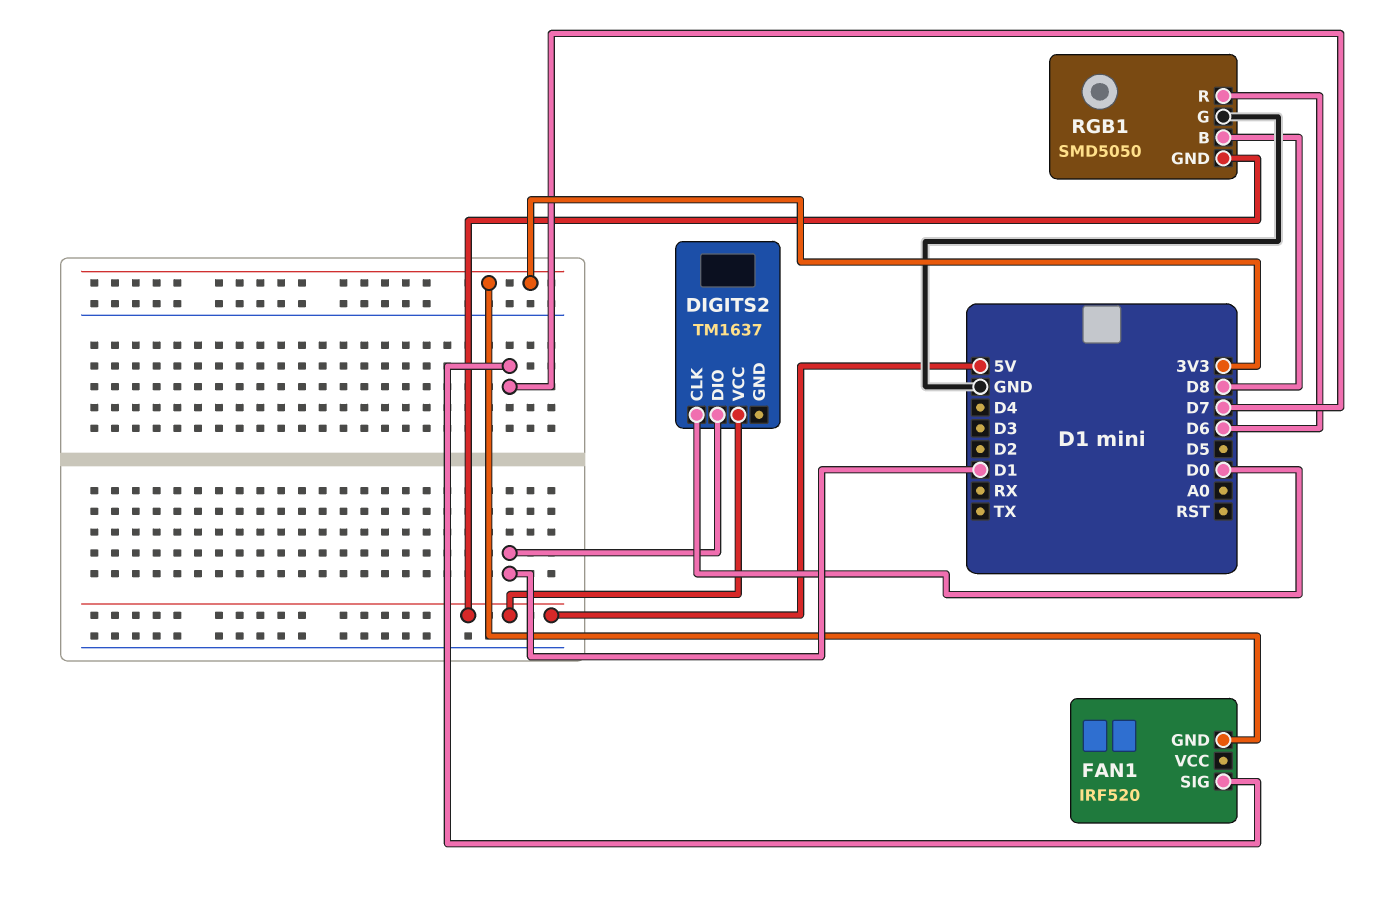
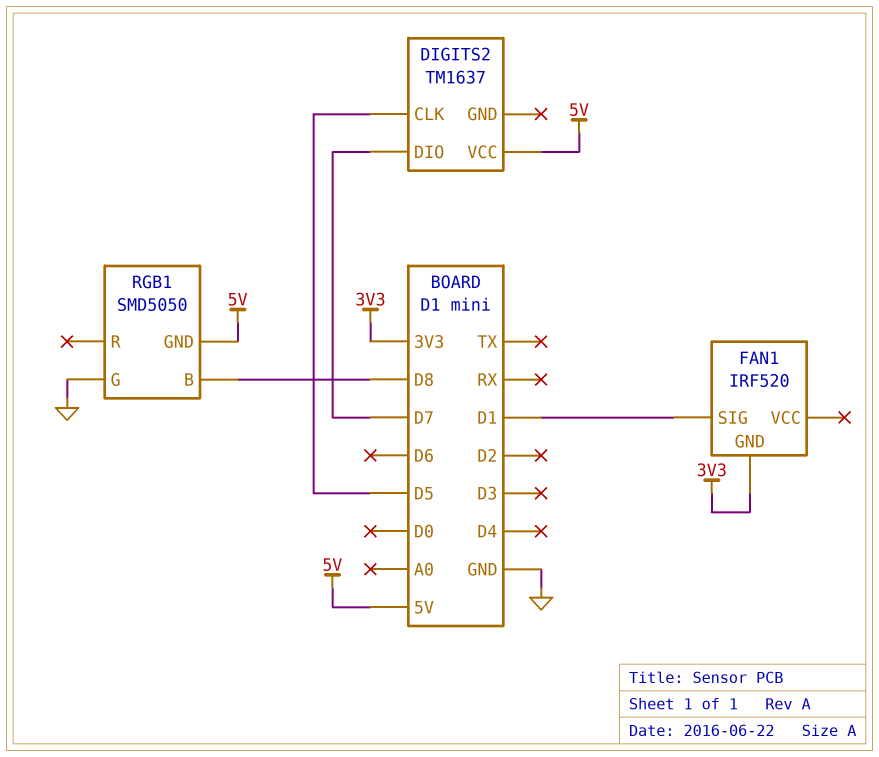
DIGITS2 pin CLK: D0 -> D5
DIGITS2 pin DIO: D1 -> D7
FAN1 pin SIG: D7 -> D1
RGB1 pin R: D6 -> none

